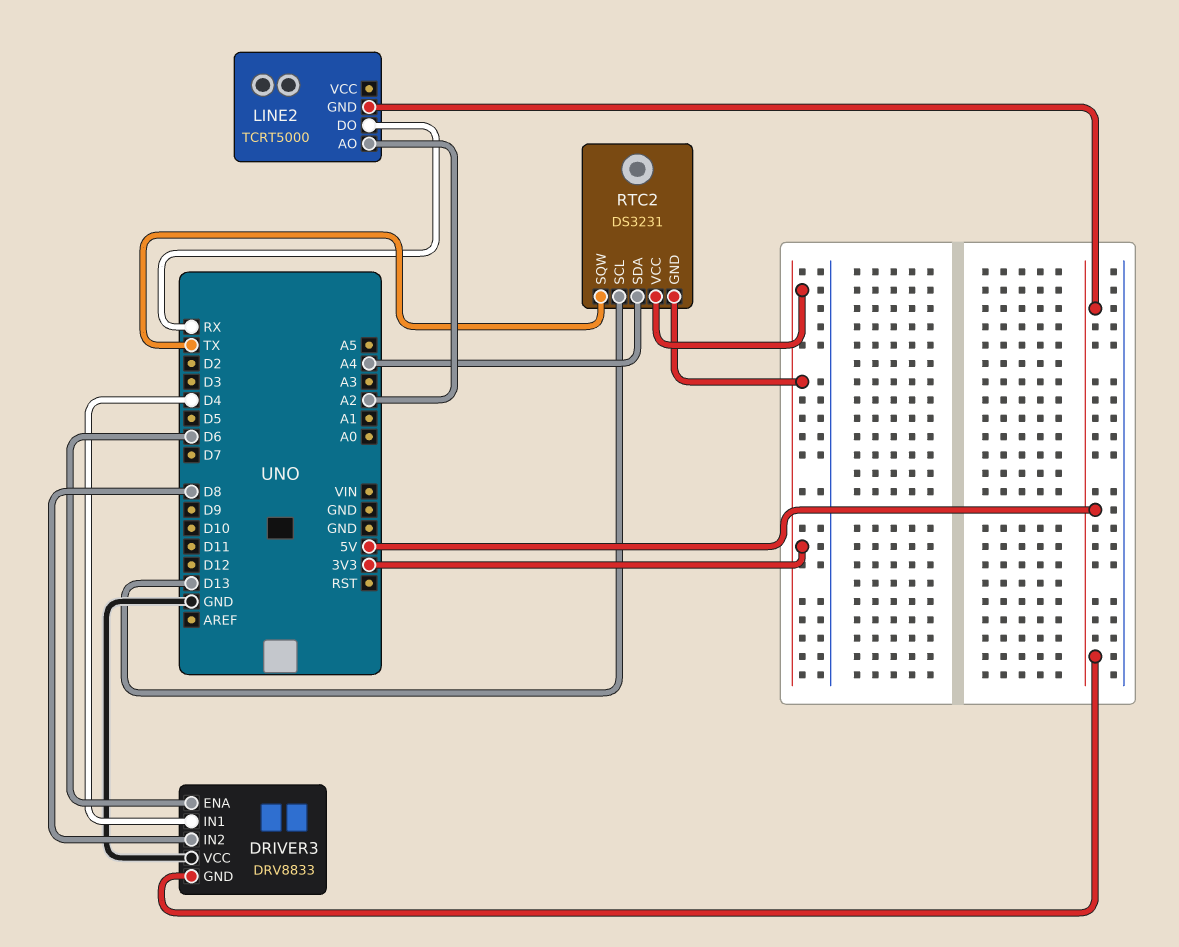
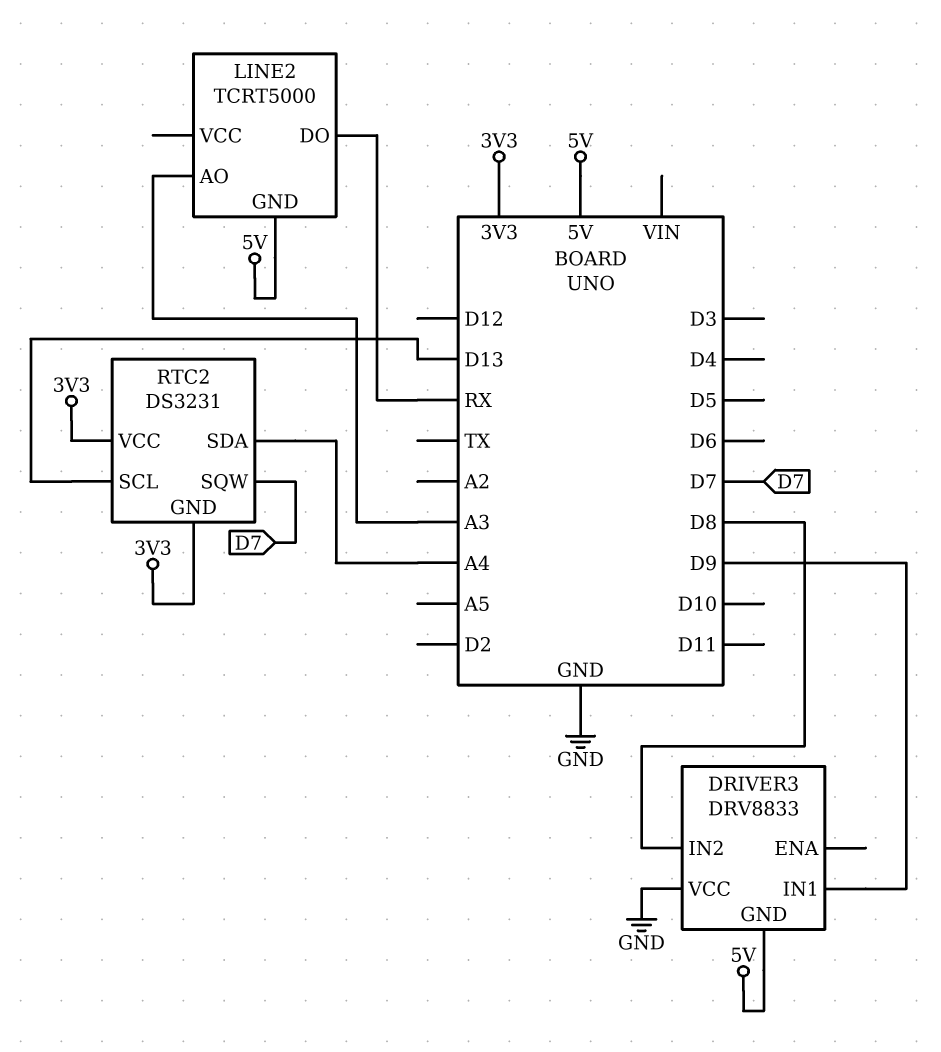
DRIVER3 pin ENA: D6 -> none
DRIVER3 pin IN1: D4 -> D9
LINE2 pin AO: A2 -> A3
RTC2 pin SQW: TX -> D7

